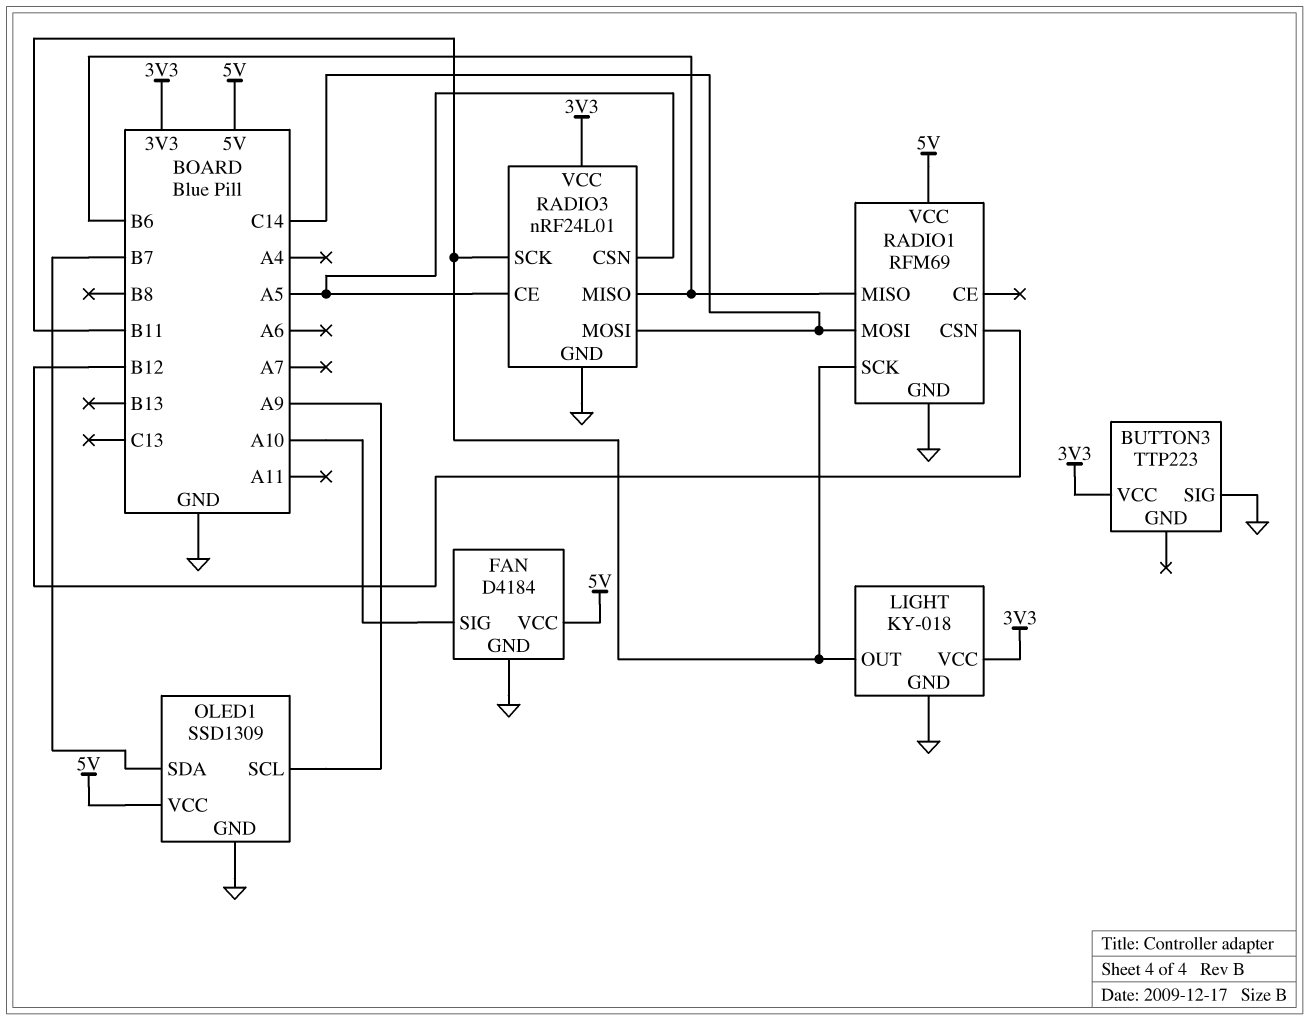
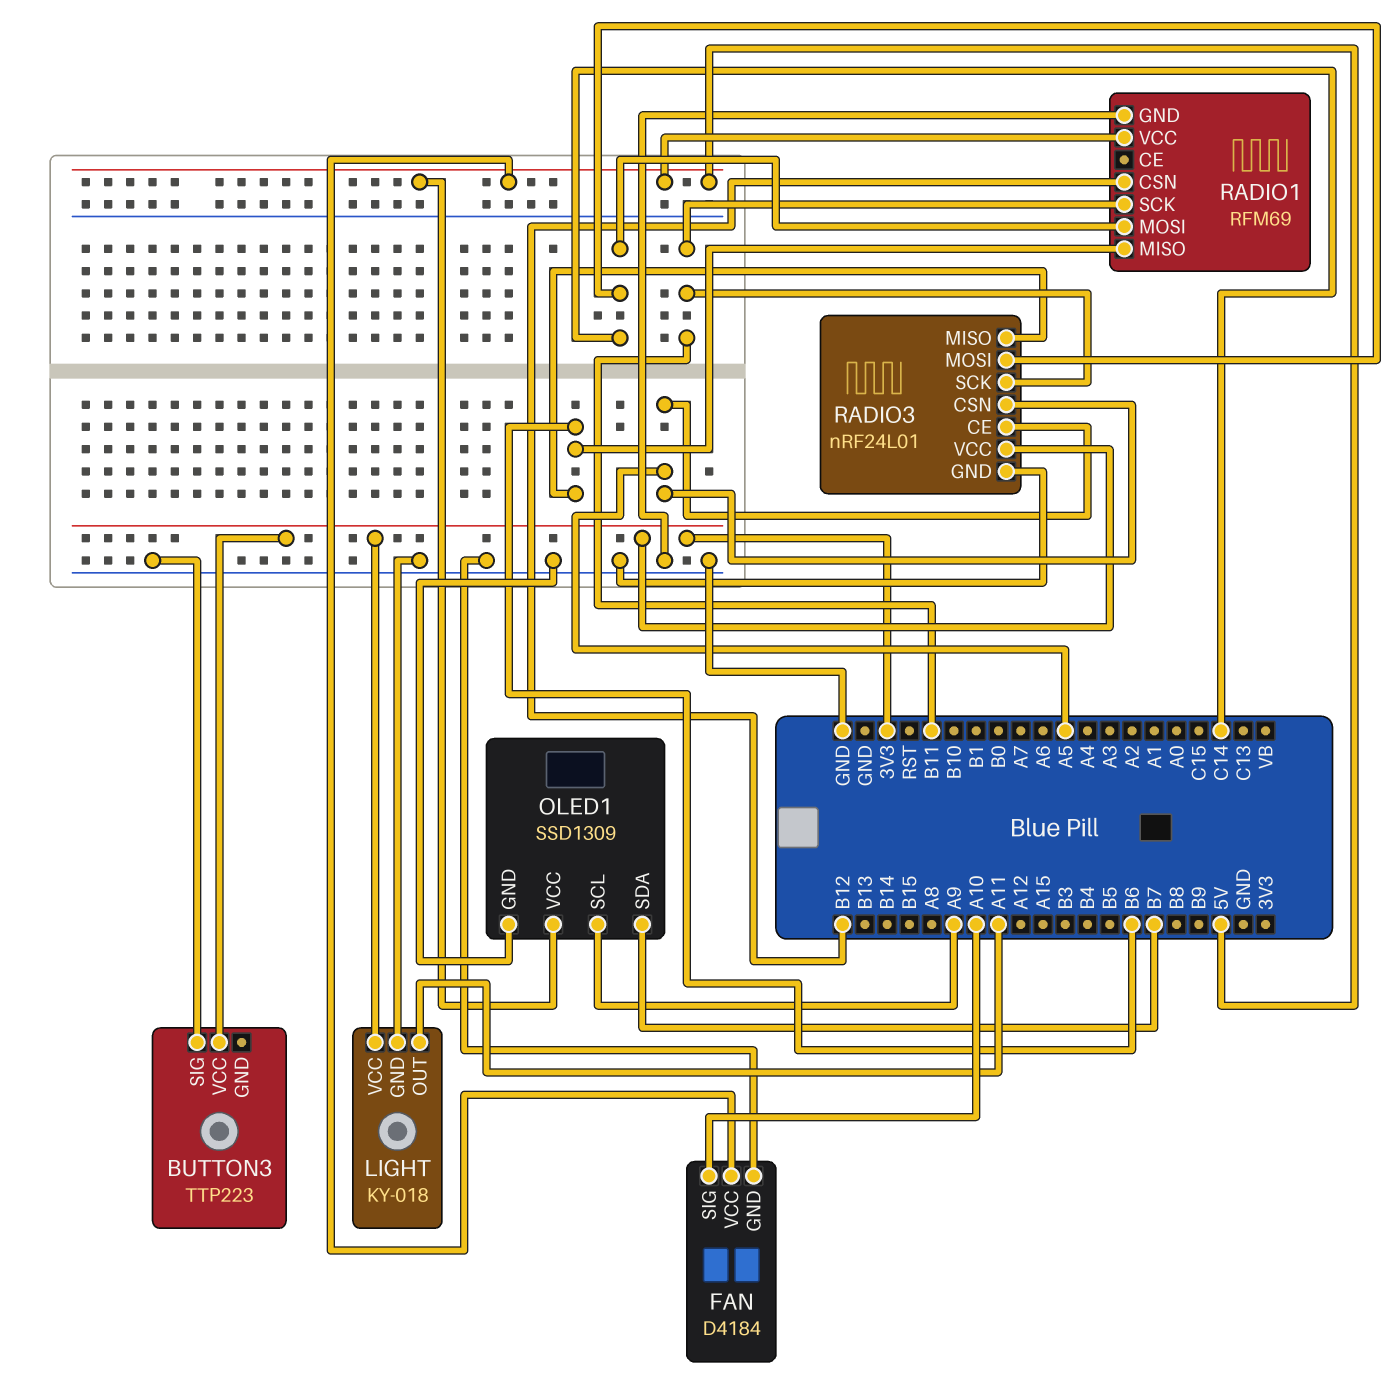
LIGHT pin OUT: B11 -> A11

